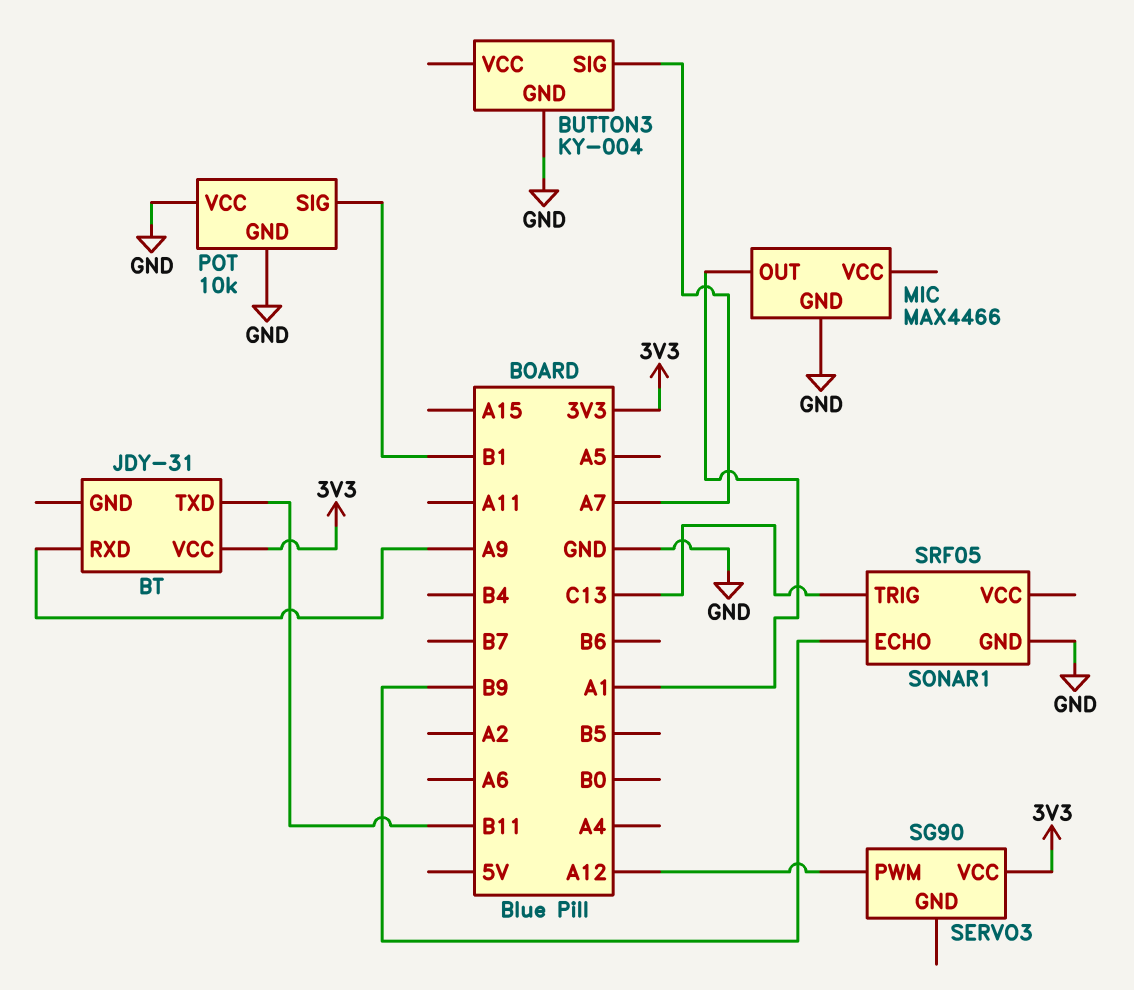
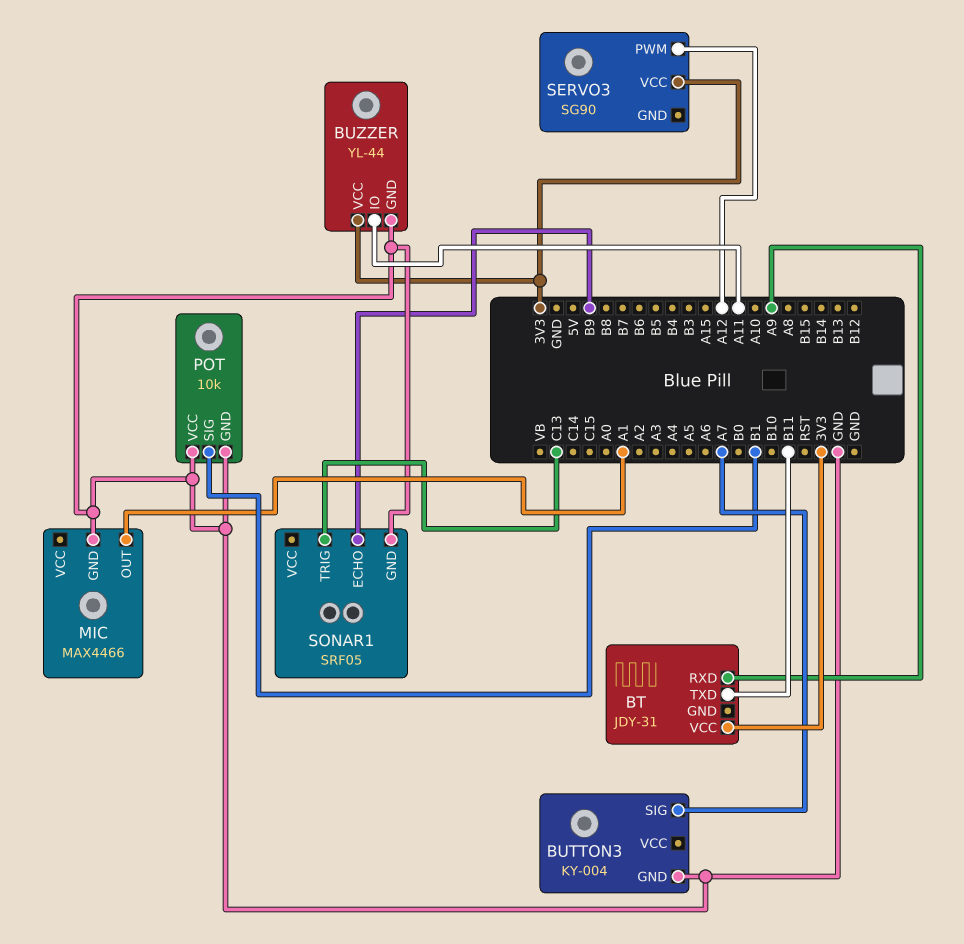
BUZZER: none -> YL-44
BUZZER pin GND: none -> GND
BUZZER pin IO: none -> A11
BUZZER pin VCC: none -> 3V3

